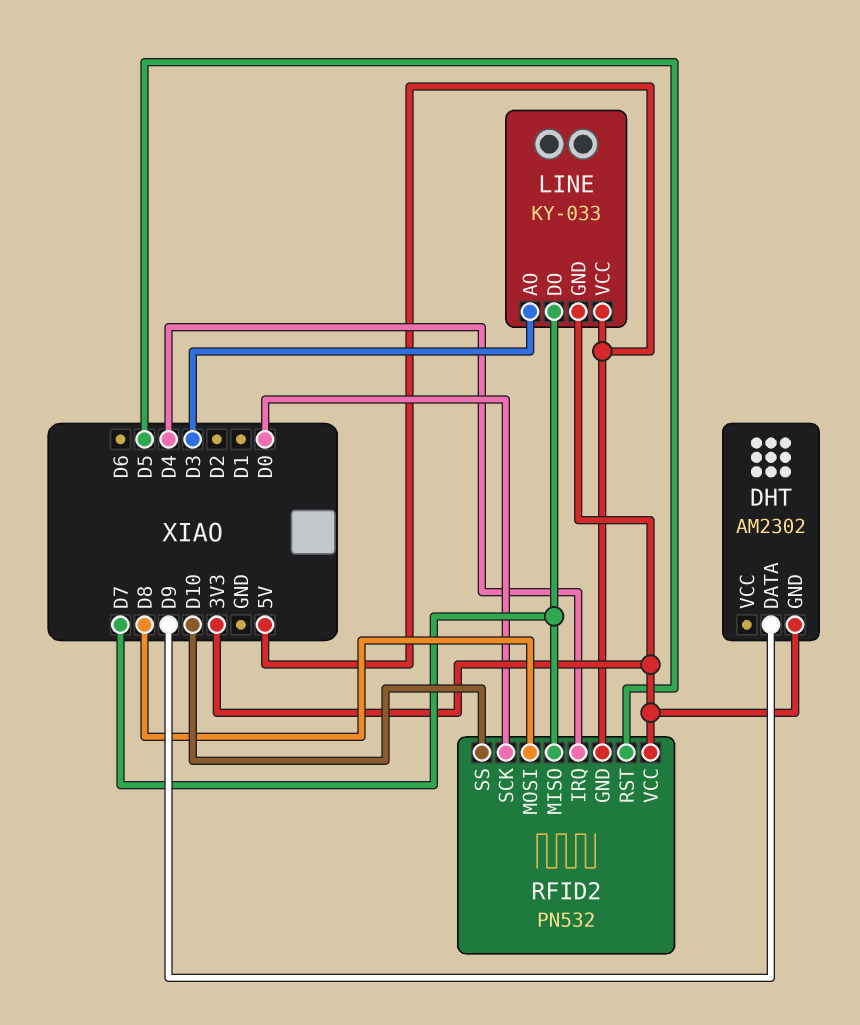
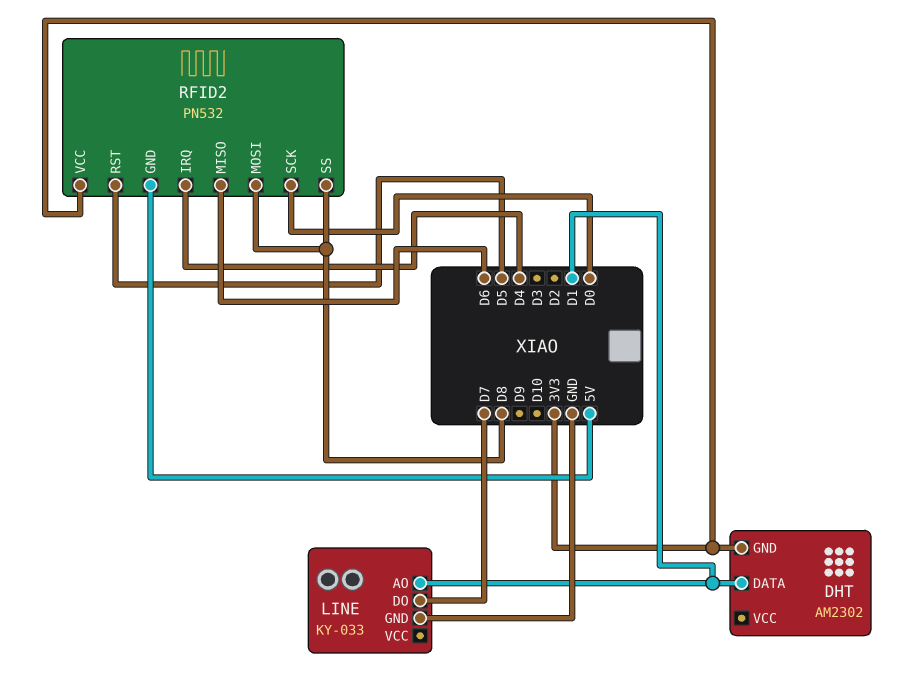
DHT pin DATA: D9 -> D1
LINE pin AO: D3 -> D1
LINE pin GND: 3V3 -> GND
LINE pin VCC: 5V -> none
RFID2 pin MISO: D7 -> D6
RFID2 pin SS: D10 -> D8

